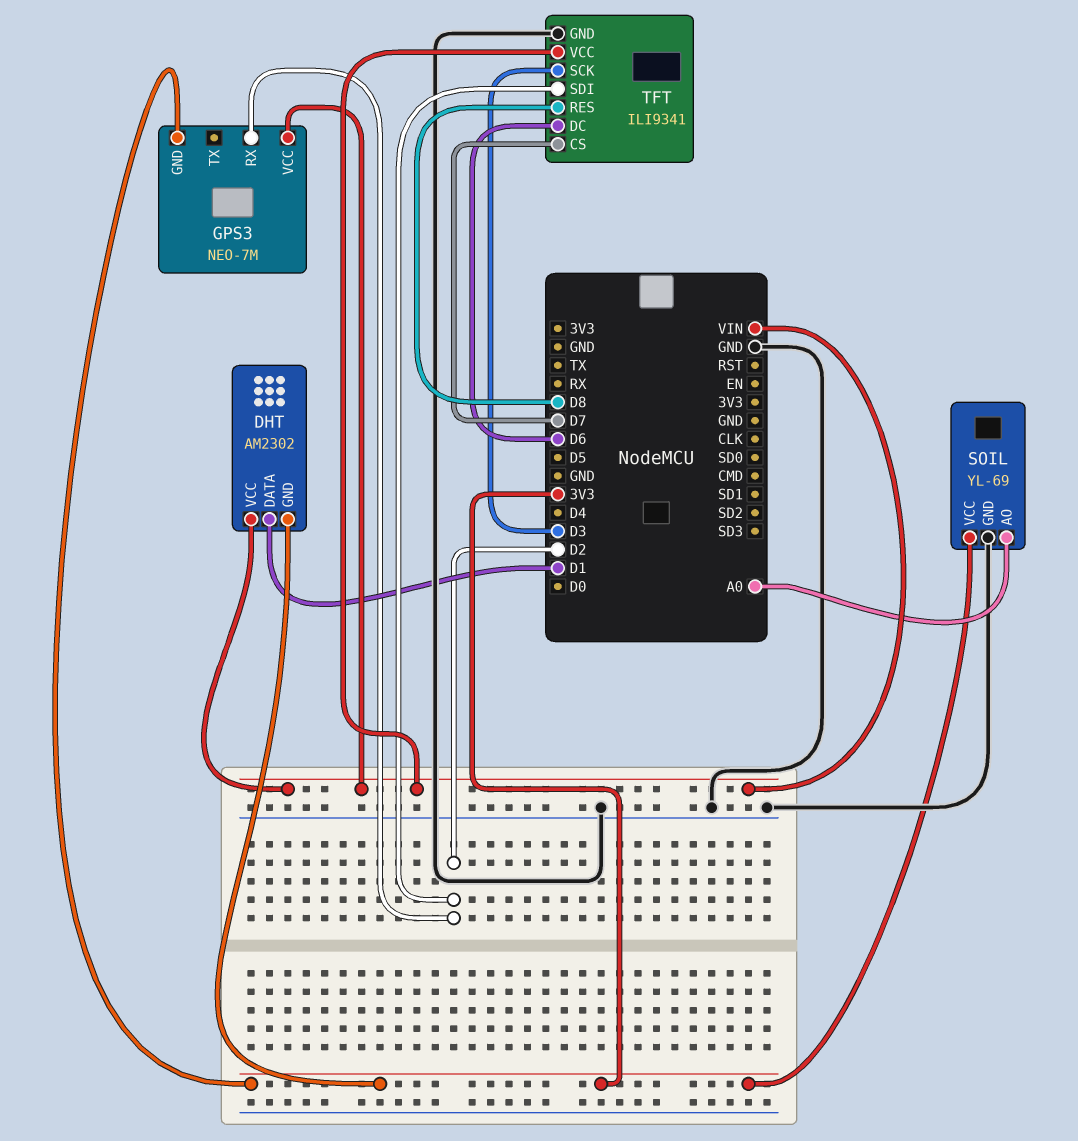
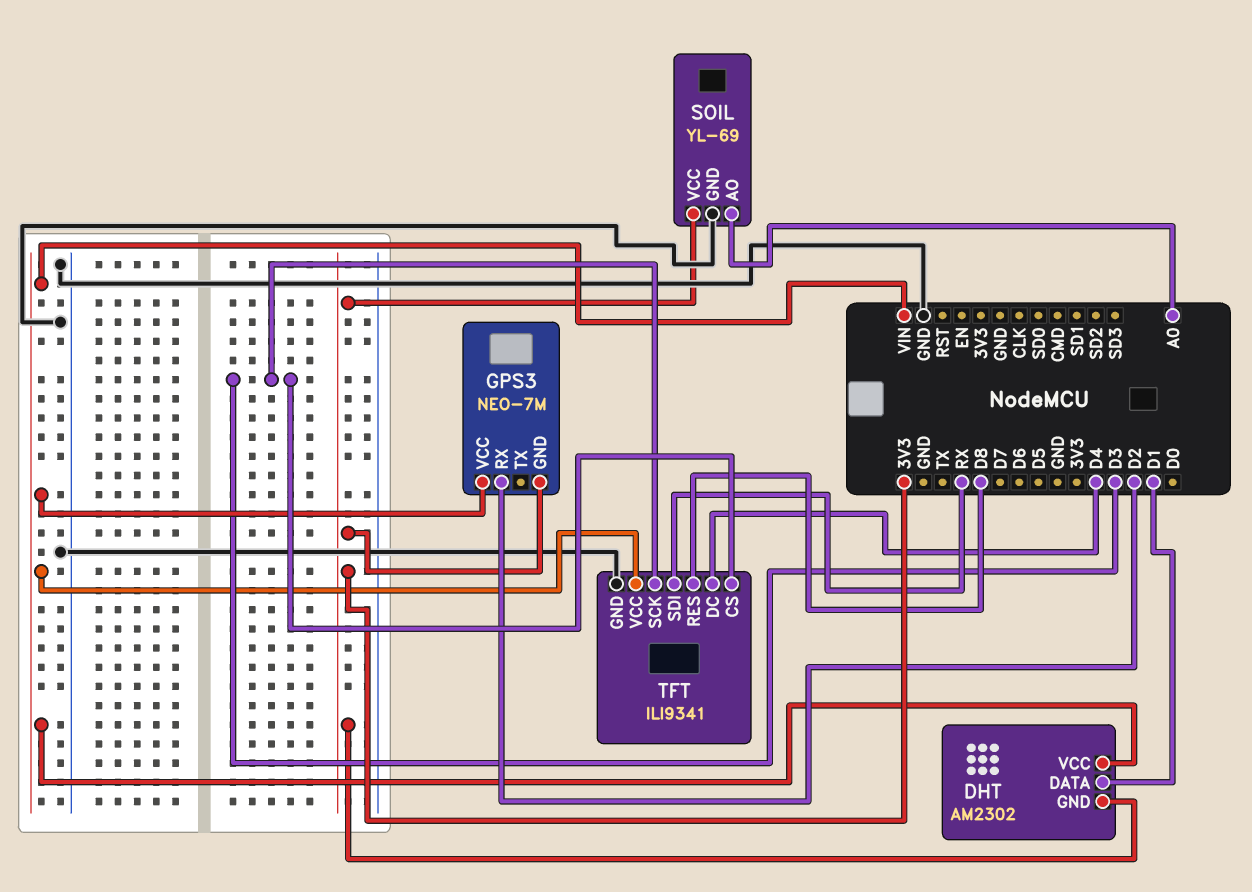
TFT pin CS: D7 -> D3
TFT pin DC: D6 -> D4
TFT pin SDI: D2 -> RX

